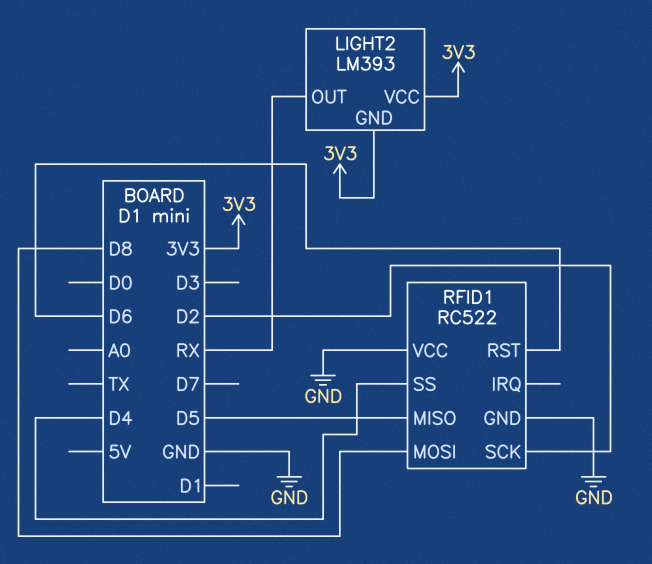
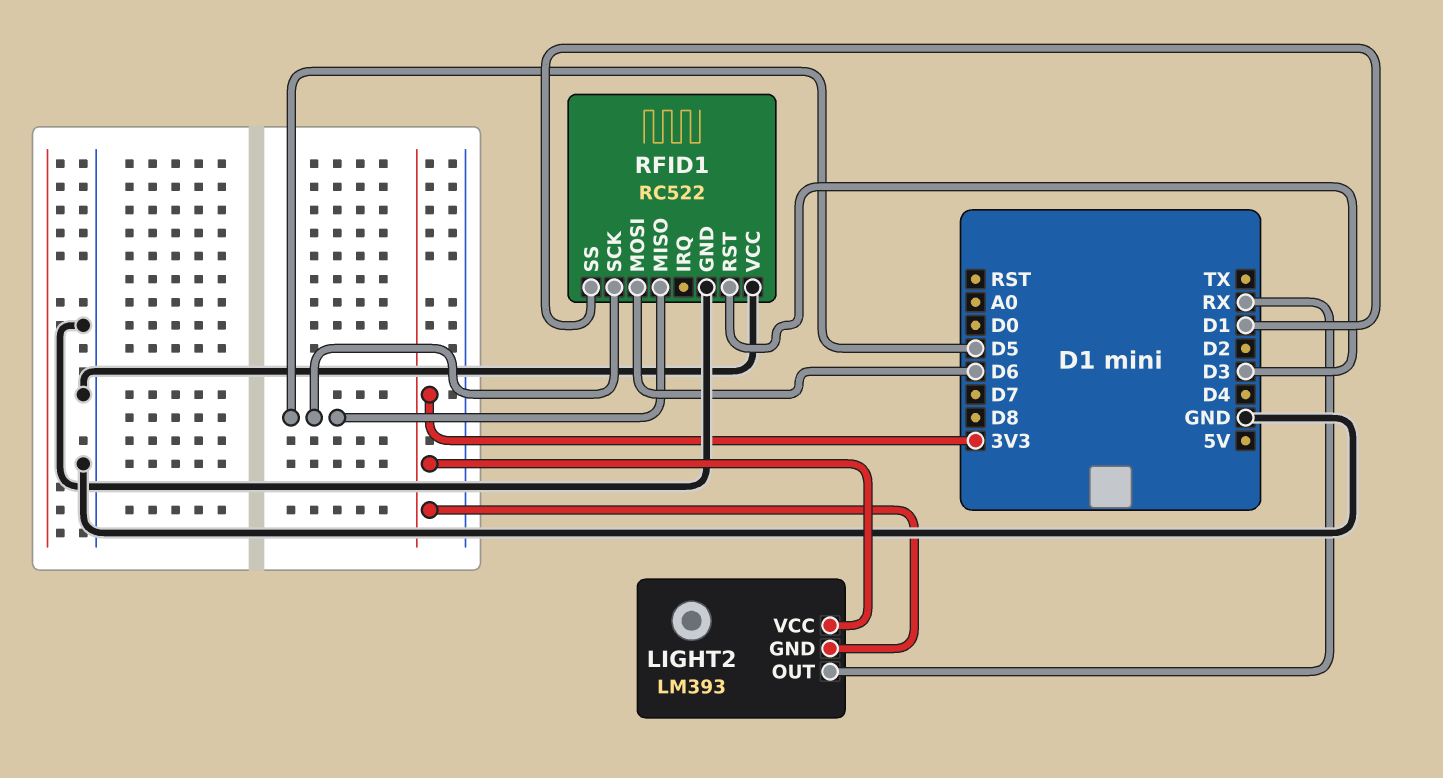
RFID1 pin MOSI: D8 -> D6
RFID1 pin RST: D6 -> D3
RFID1 pin SCK: D2 -> D5
RFID1 pin SS: D4 -> D1

